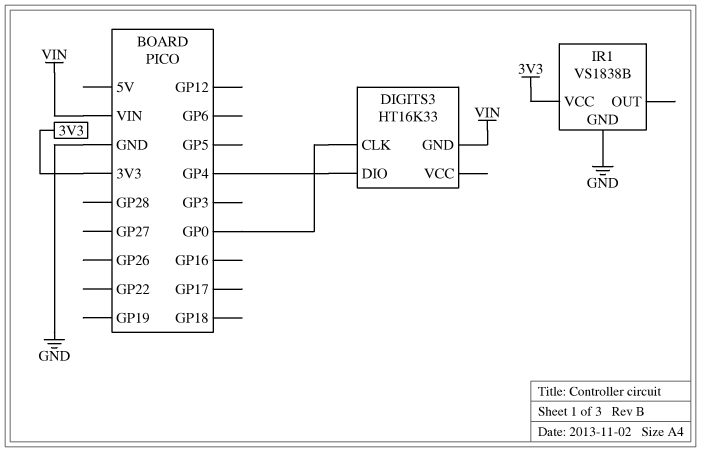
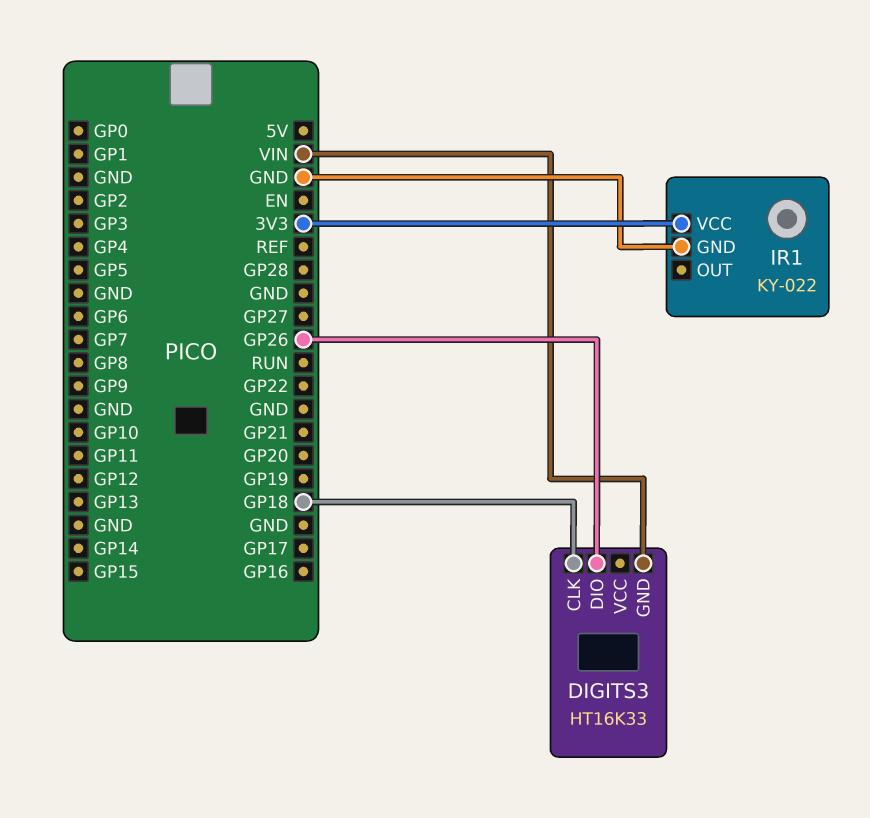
DIGITS3 pin CLK: GP0 -> GP18
DIGITS3 pin DIO: GP4 -> GP26
IR1: VS1838B -> KY-022

